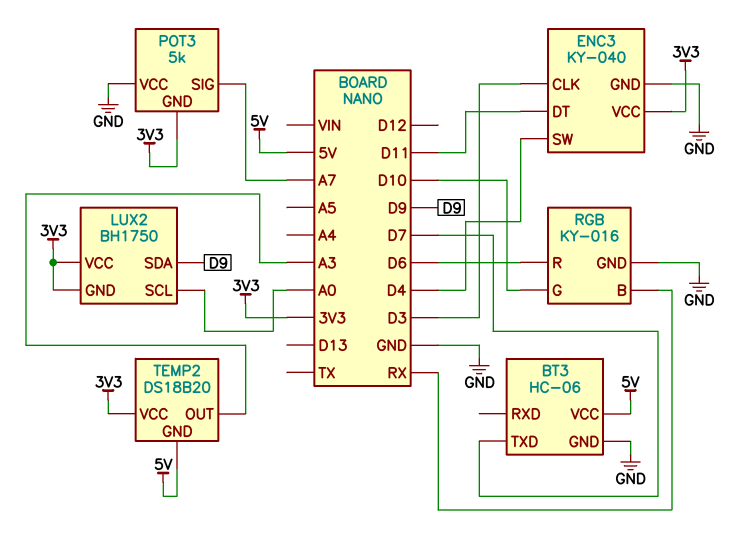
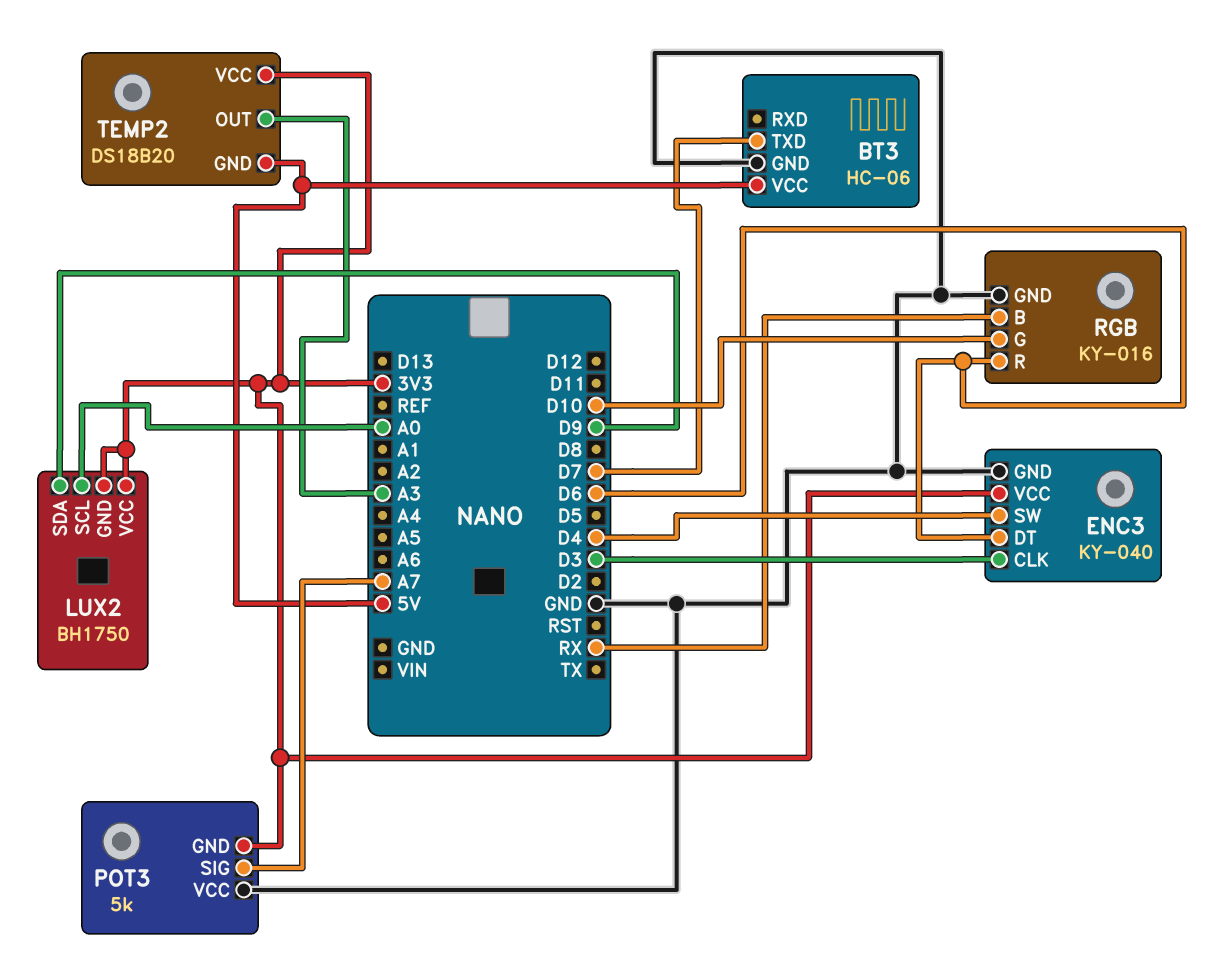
ENC3 pin DT: D11 -> D6

